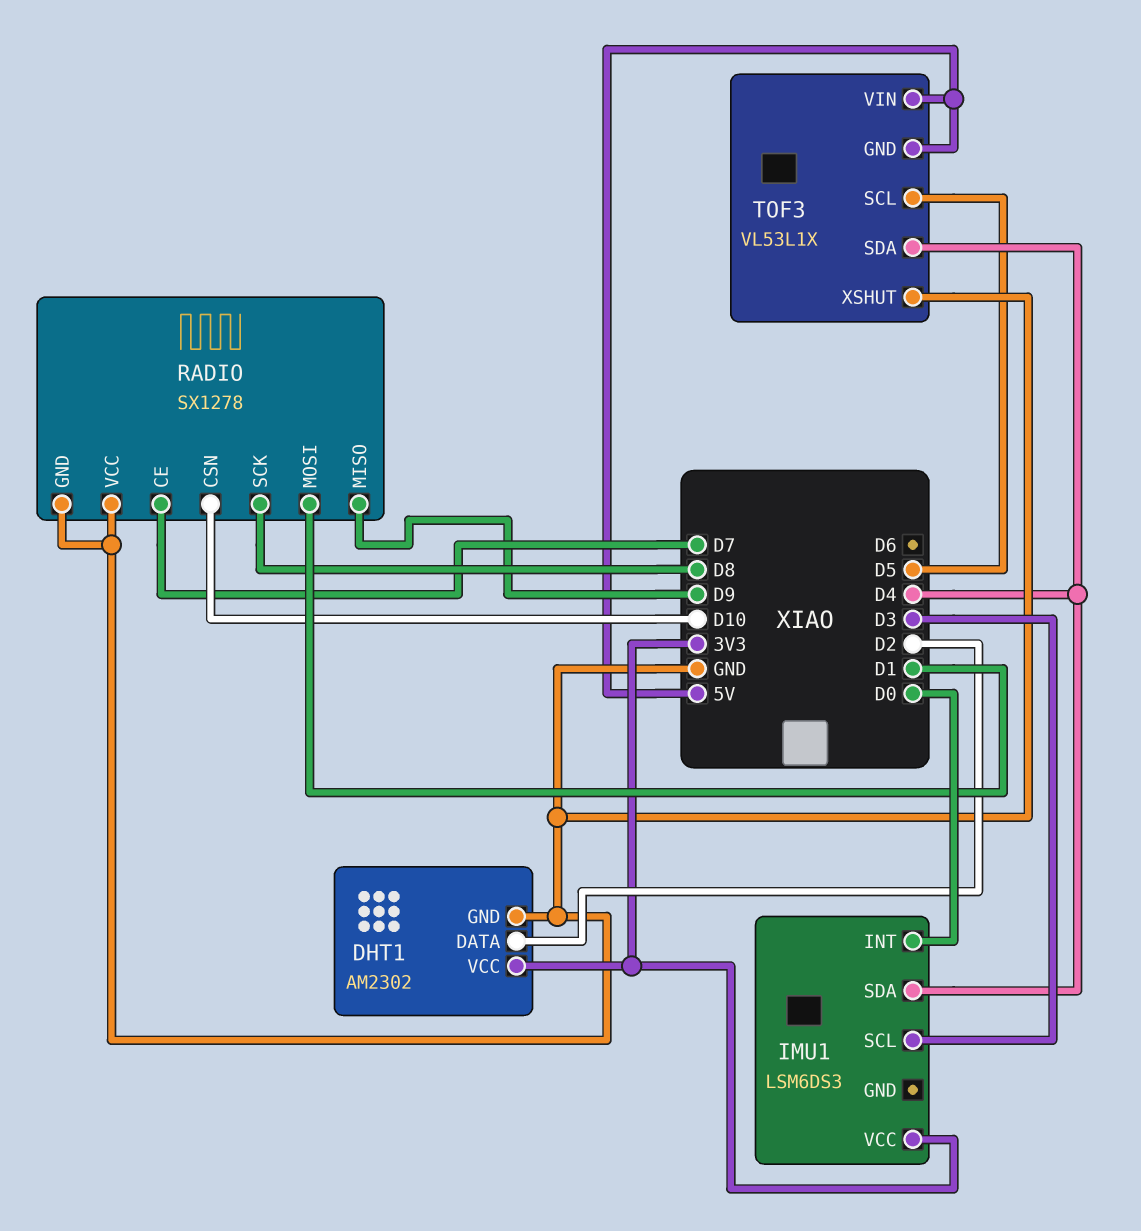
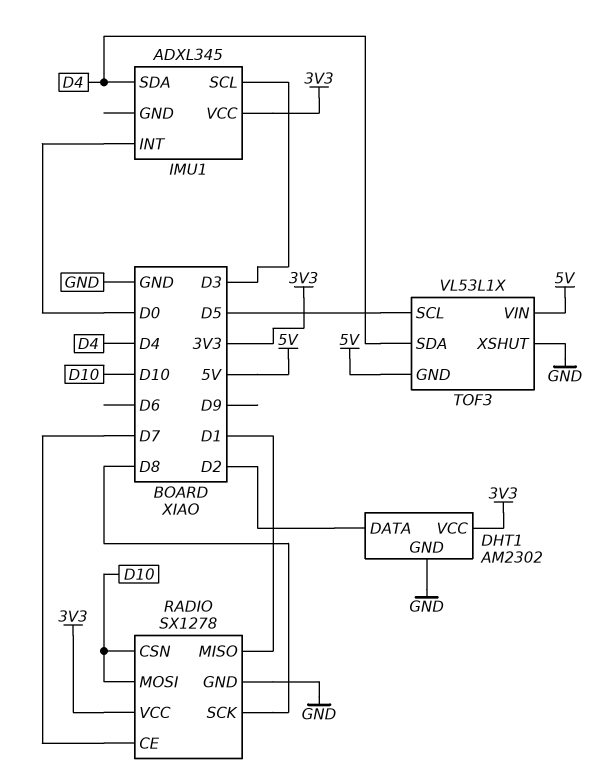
IMU1: LSM6DS3 -> ADXL345
RADIO pin MISO: D9 -> D1
RADIO pin MOSI: D1 -> D10
RADIO pin VCC: GND -> 3V3

